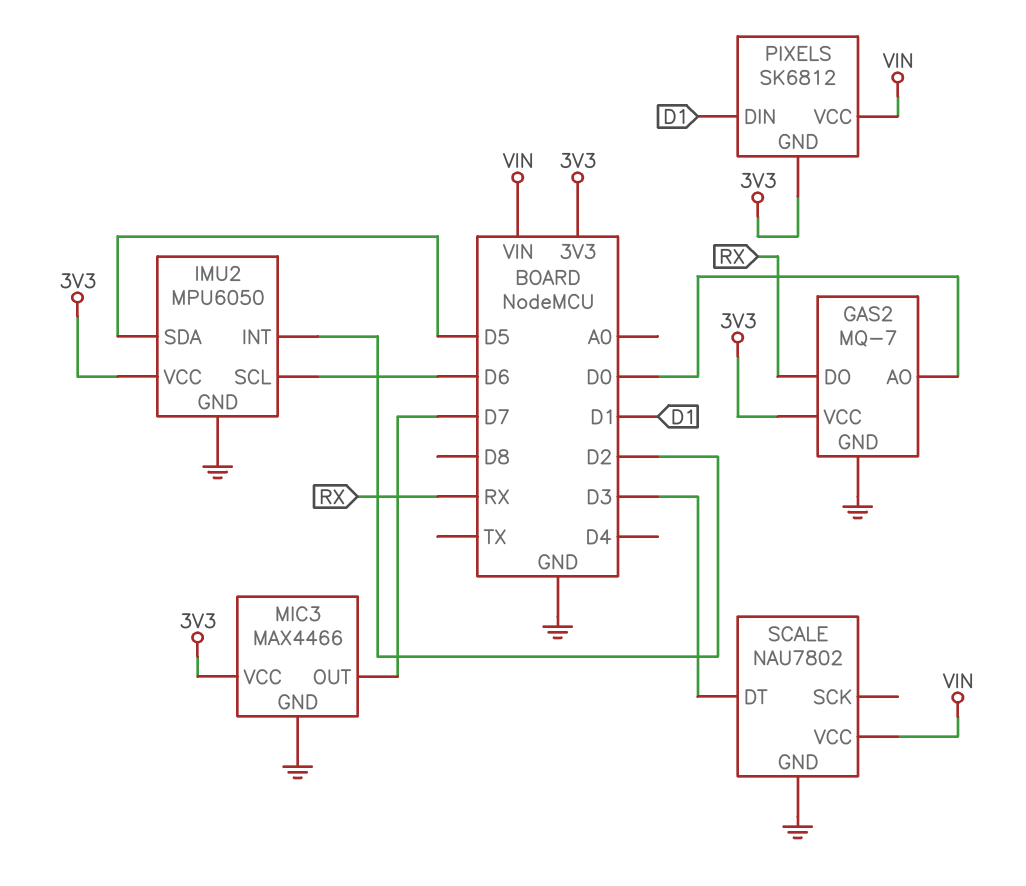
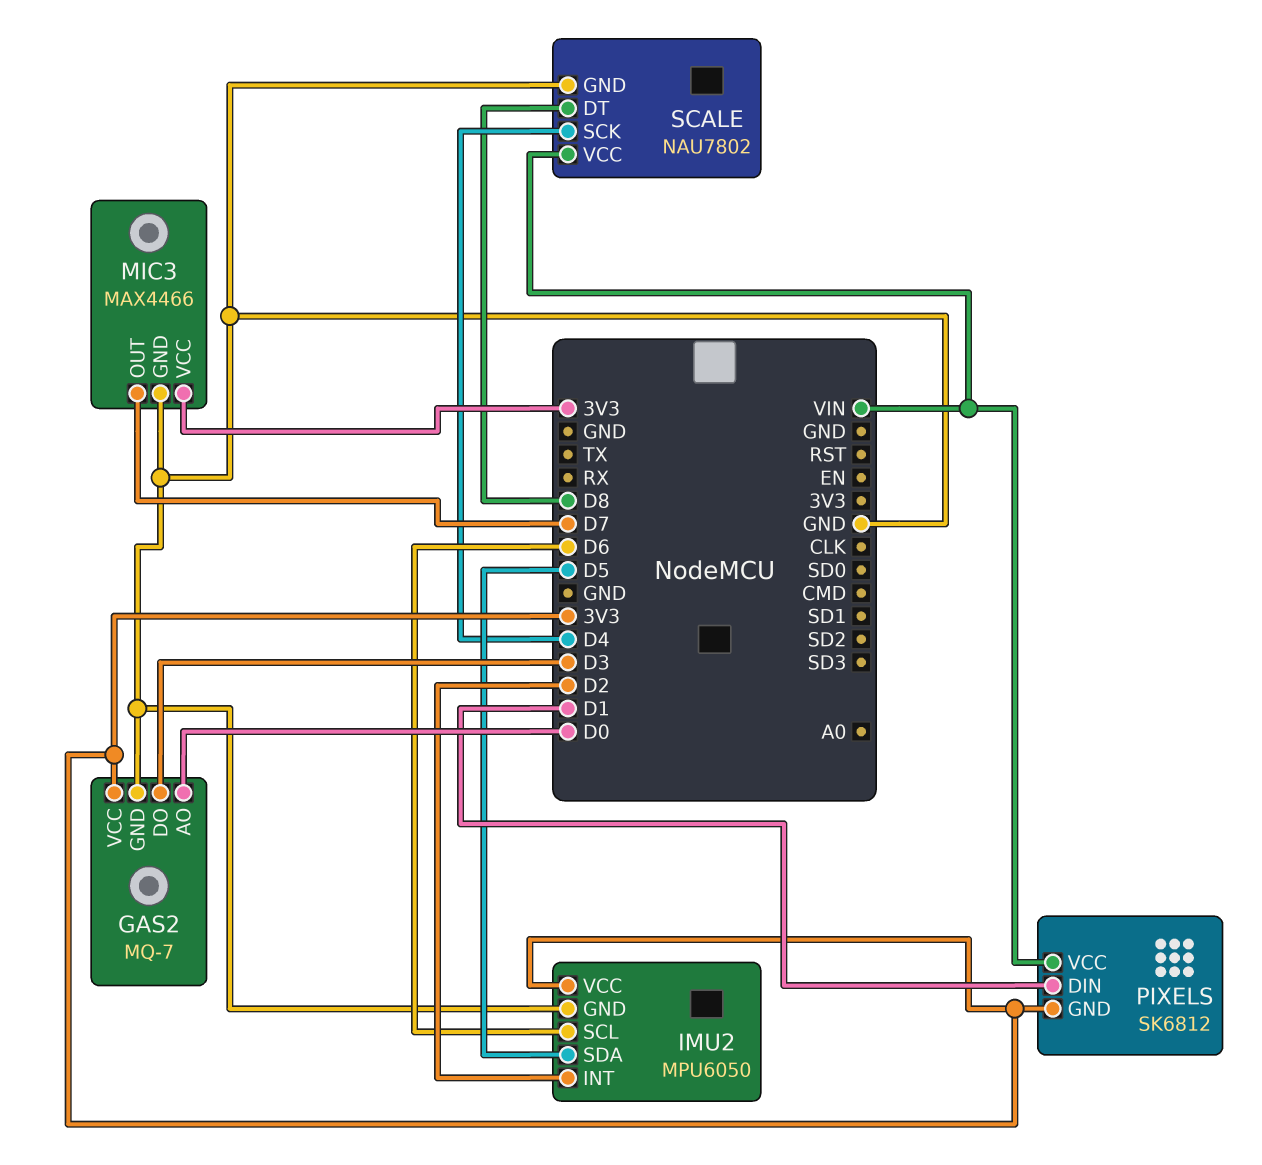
GAS2 pin DO: RX -> D3
SCALE pin DT: D3 -> D8
SCALE pin SCK: none -> D4

